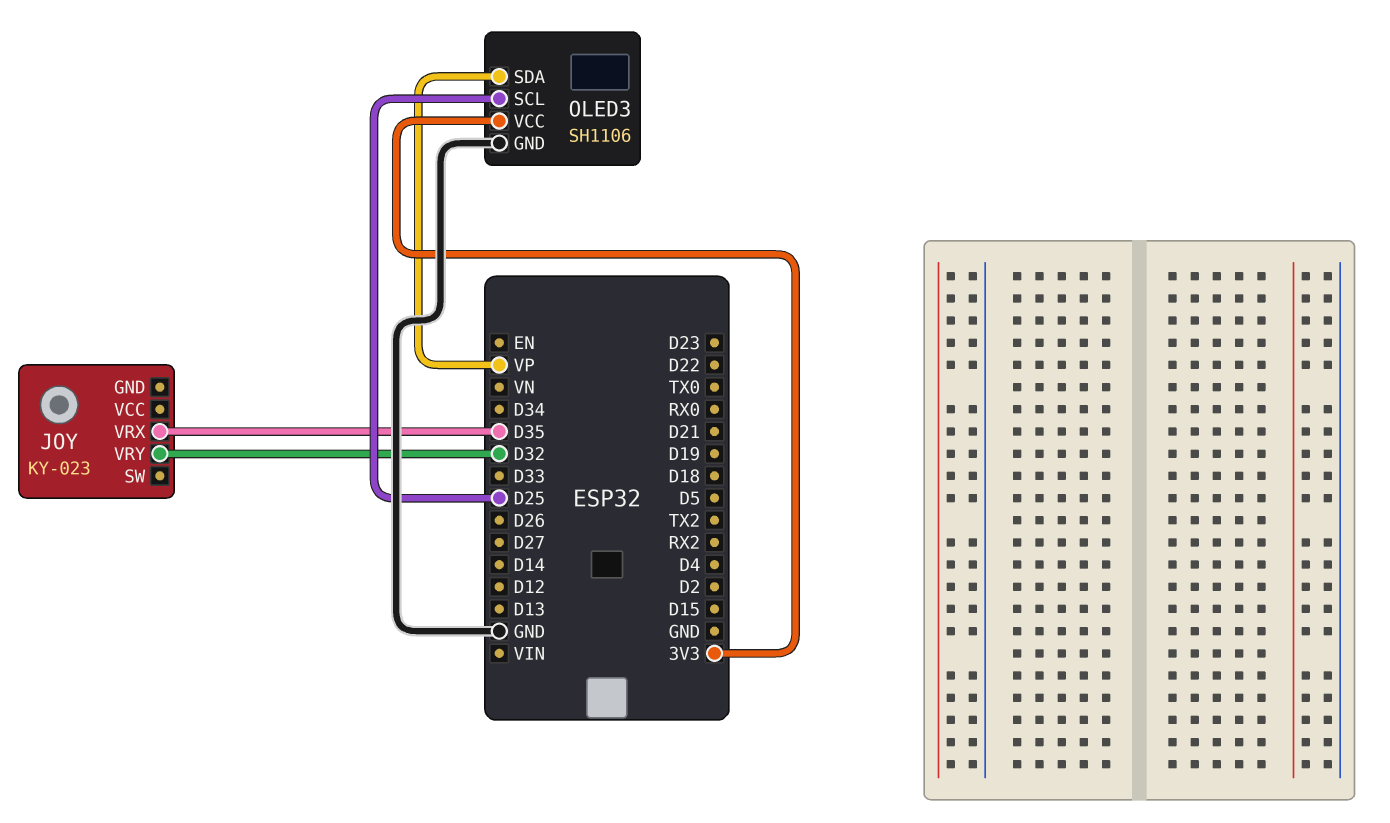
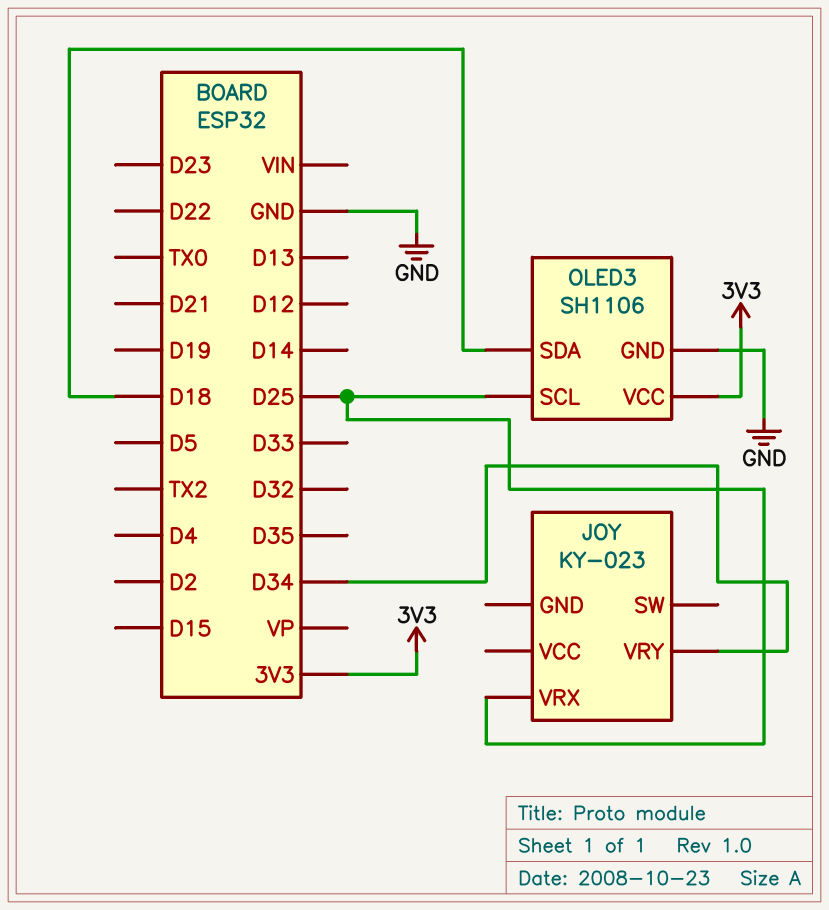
JOY pin VRX: D35 -> D25
JOY pin VRY: D32 -> D34
OLED3 pin SDA: VP -> D18

